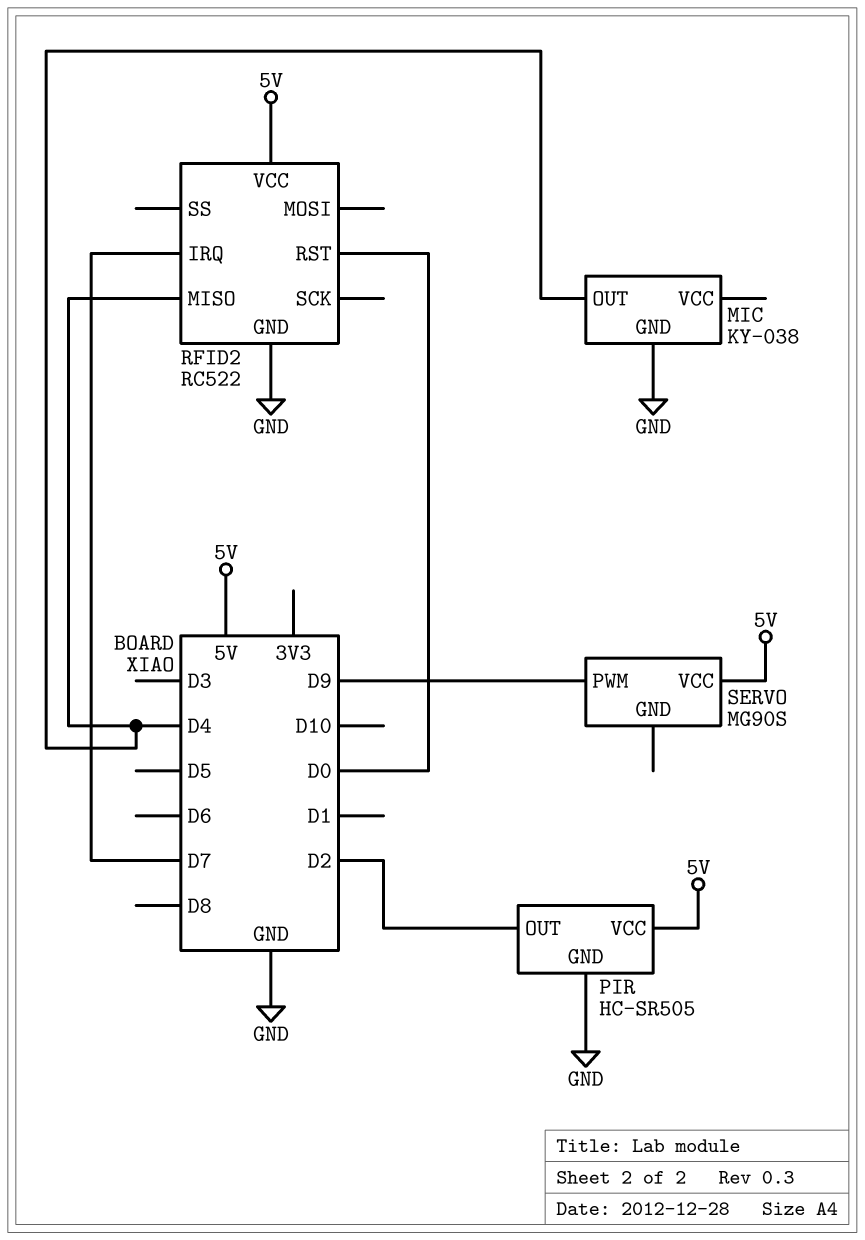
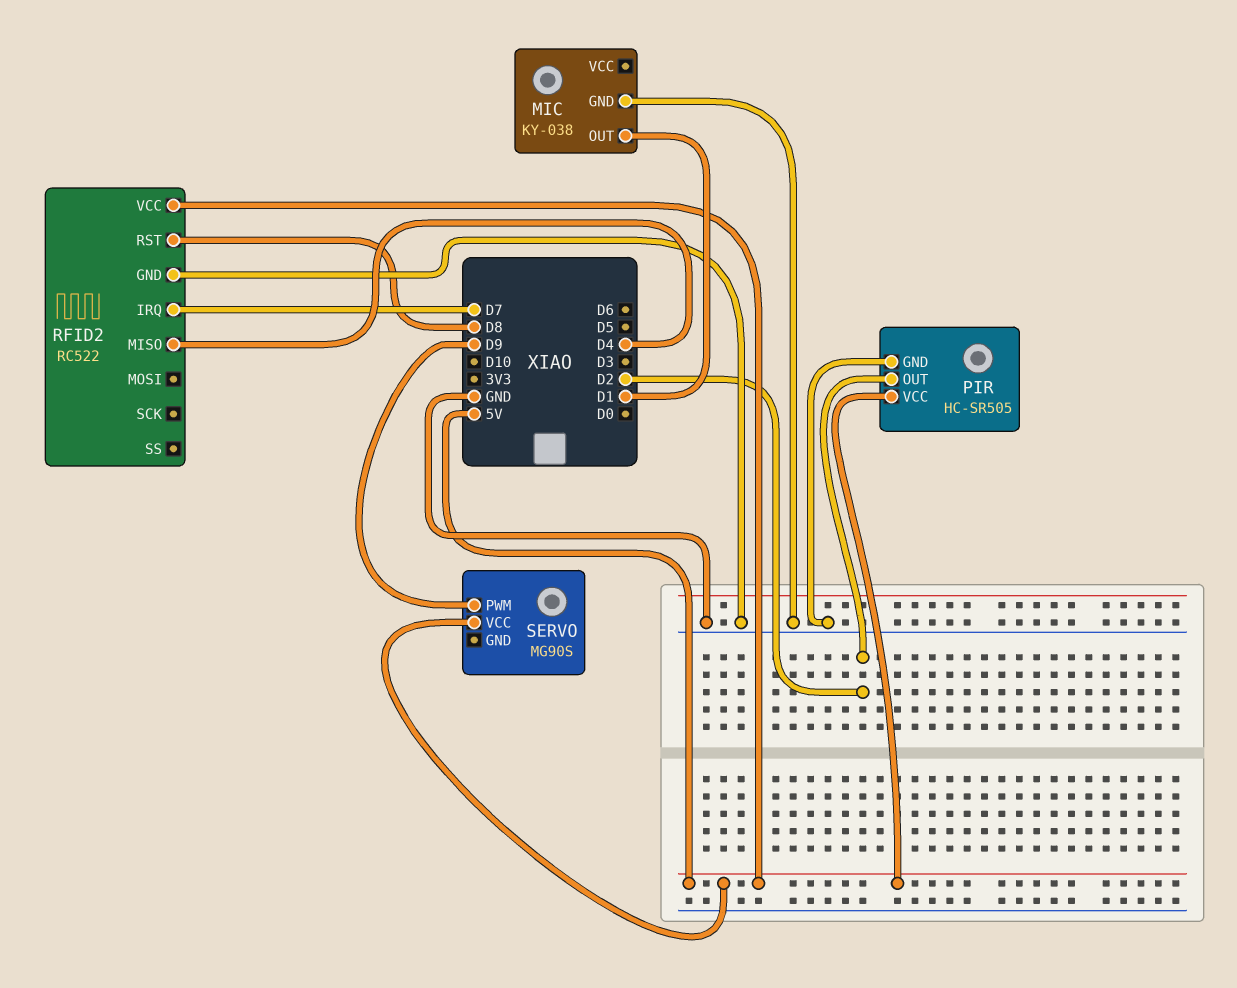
MIC pin OUT: D4 -> D1
RFID2 pin RST: D0 -> D8

